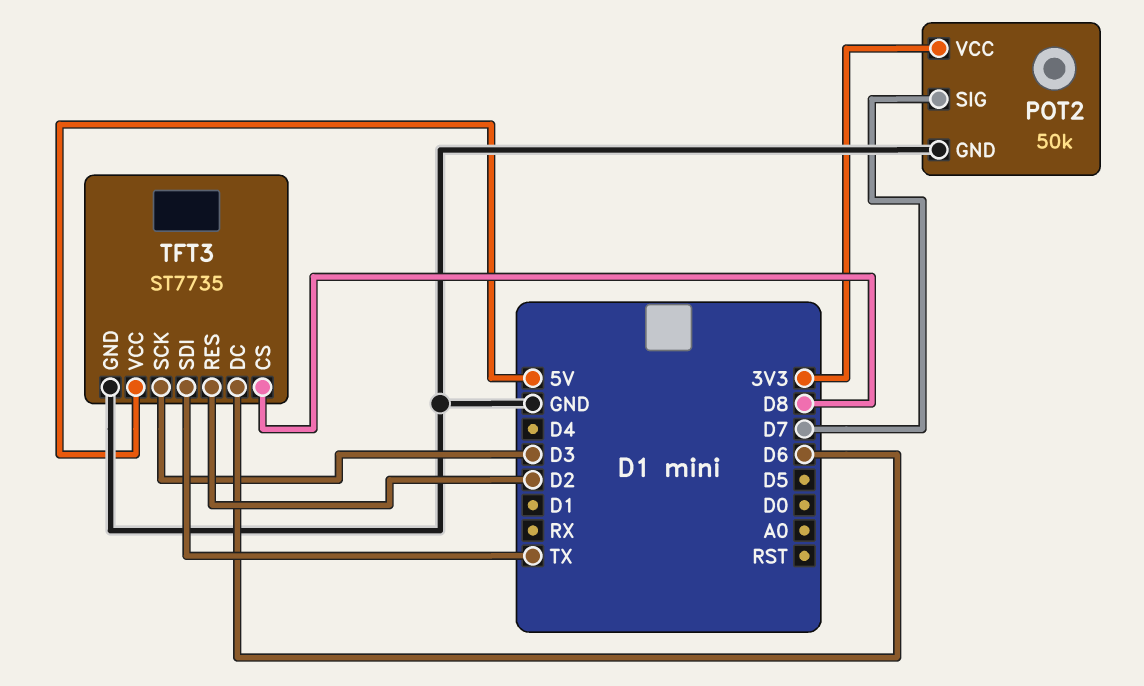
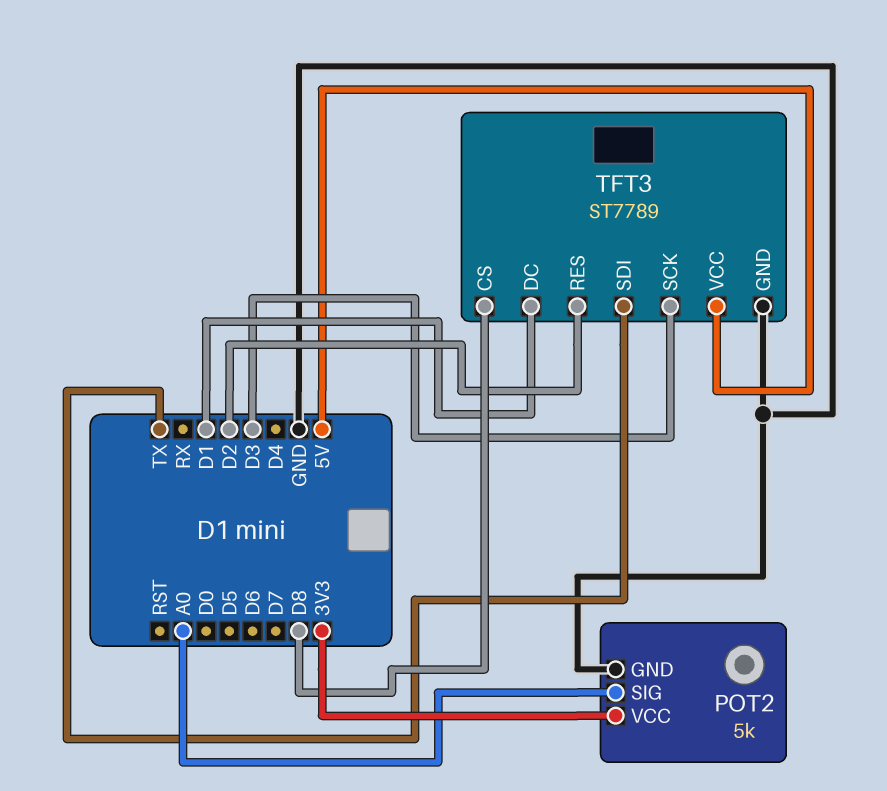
POT2: 50k -> 5k
POT2 pin SIG: D7 -> A0
TFT3: ST7735 -> ST7789
TFT3 pin DC: D6 -> D1

